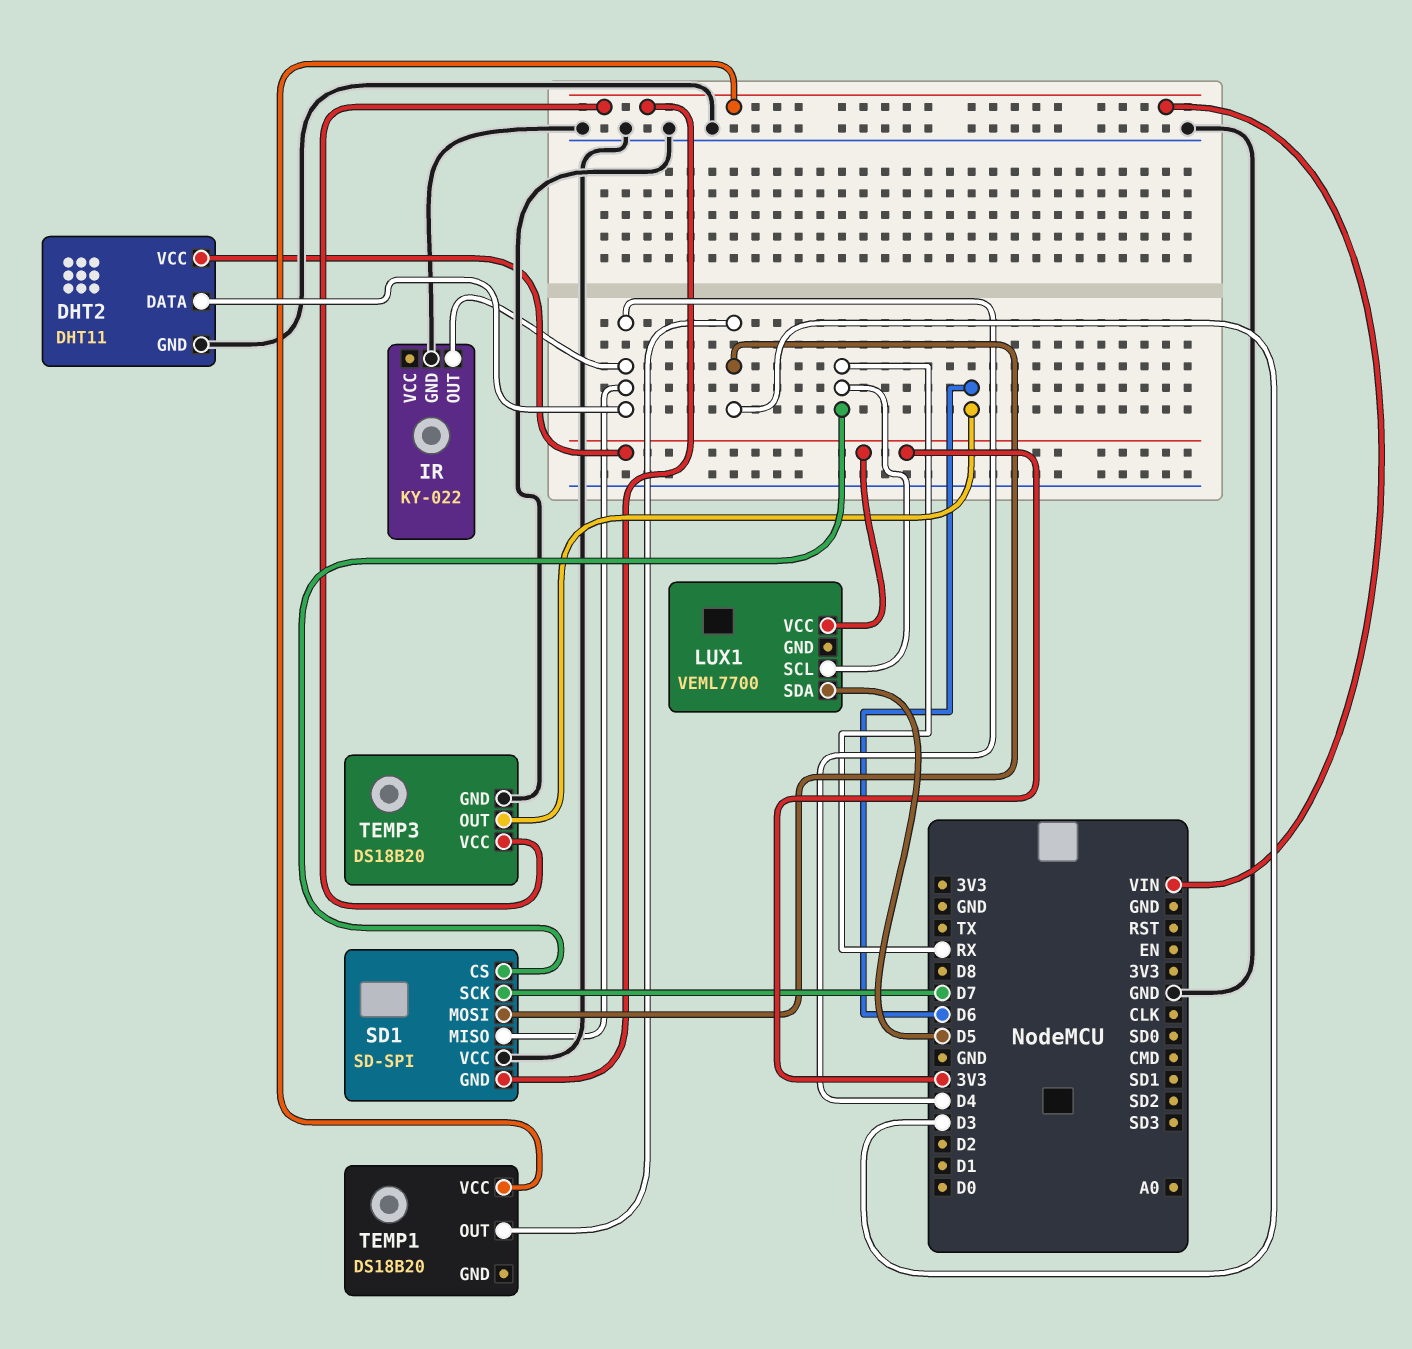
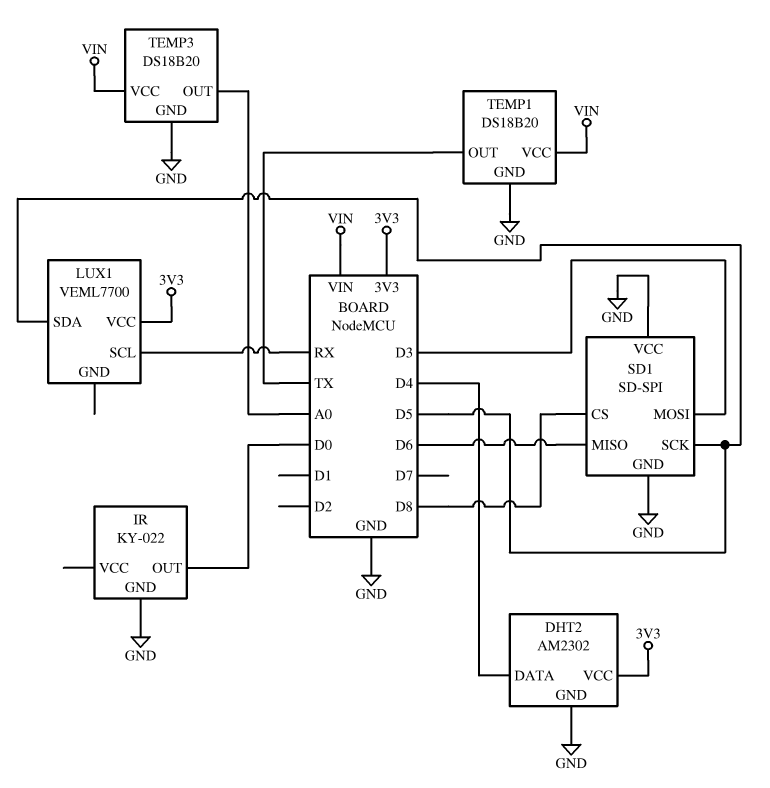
DHT2: DHT11 -> AM2302
IR pin OUT: D4 -> D0
SD1 pin CS: RX -> D8
SD1 pin GND: VIN -> GND
SD1 pin MISO: D4 -> D6
SD1 pin SCK: D7 -> D5
TEMP1 pin GND: none -> GND
TEMP1 pin OUT: D3 -> TX
TEMP3 pin OUT: D6 -> A0

